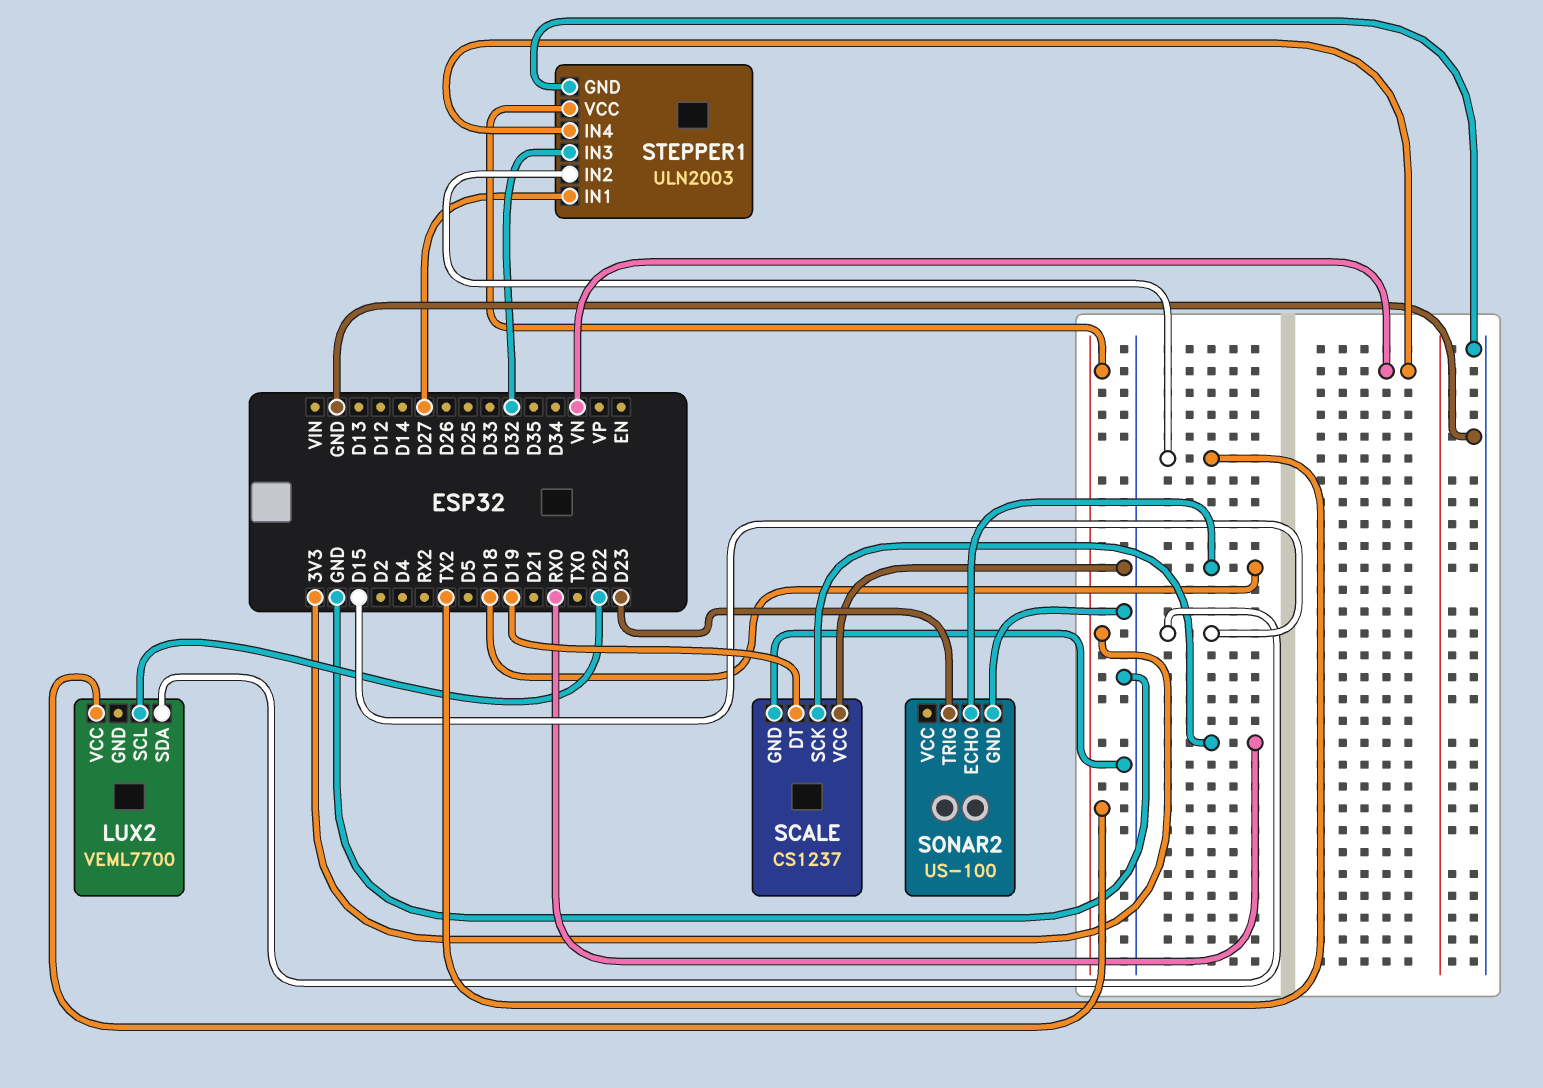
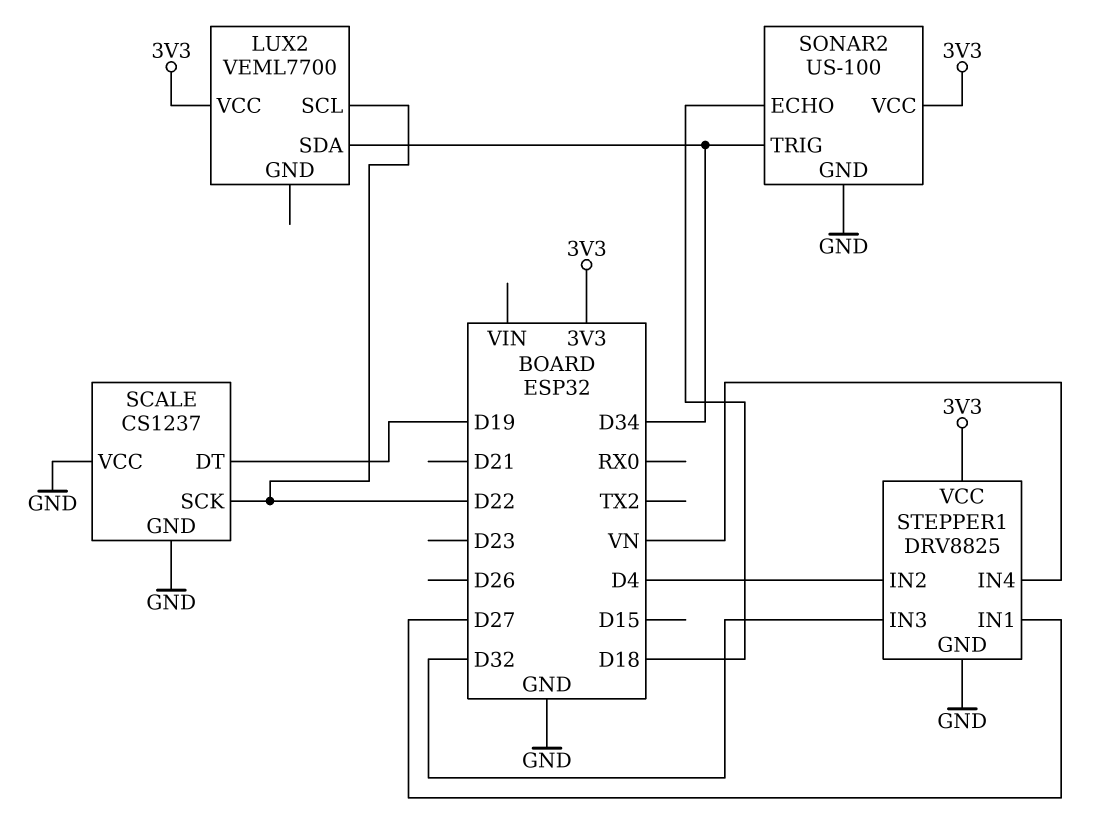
LUX2 pin SDA: D15 -> D34
SCALE pin SCK: RX0 -> D22
SONAR2 pin TRIG: D23 -> D34
SONAR2 pin VCC: none -> 3V3
STEPPER1: ULN2003 -> DRV8825
STEPPER1 pin IN2: TX2 -> D4

